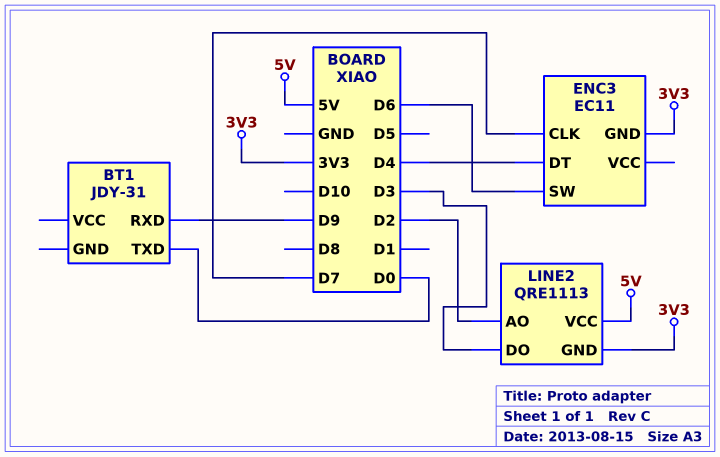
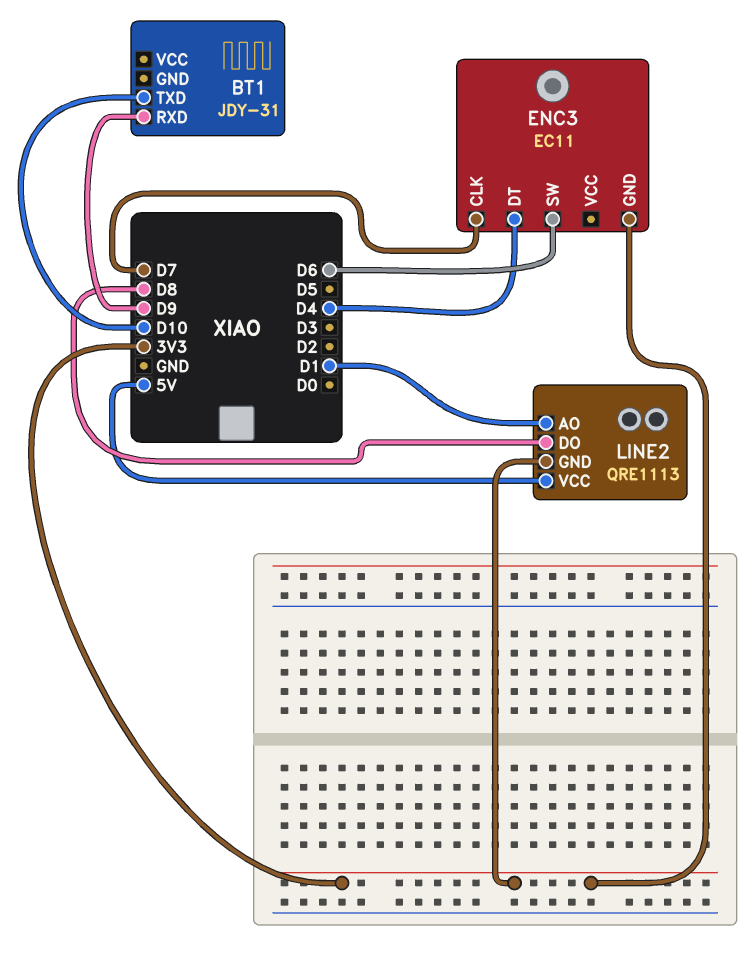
BT1 pin TXD: D0 -> D10
LINE2 pin AO: D2 -> D1
LINE2 pin DO: D3 -> D8

